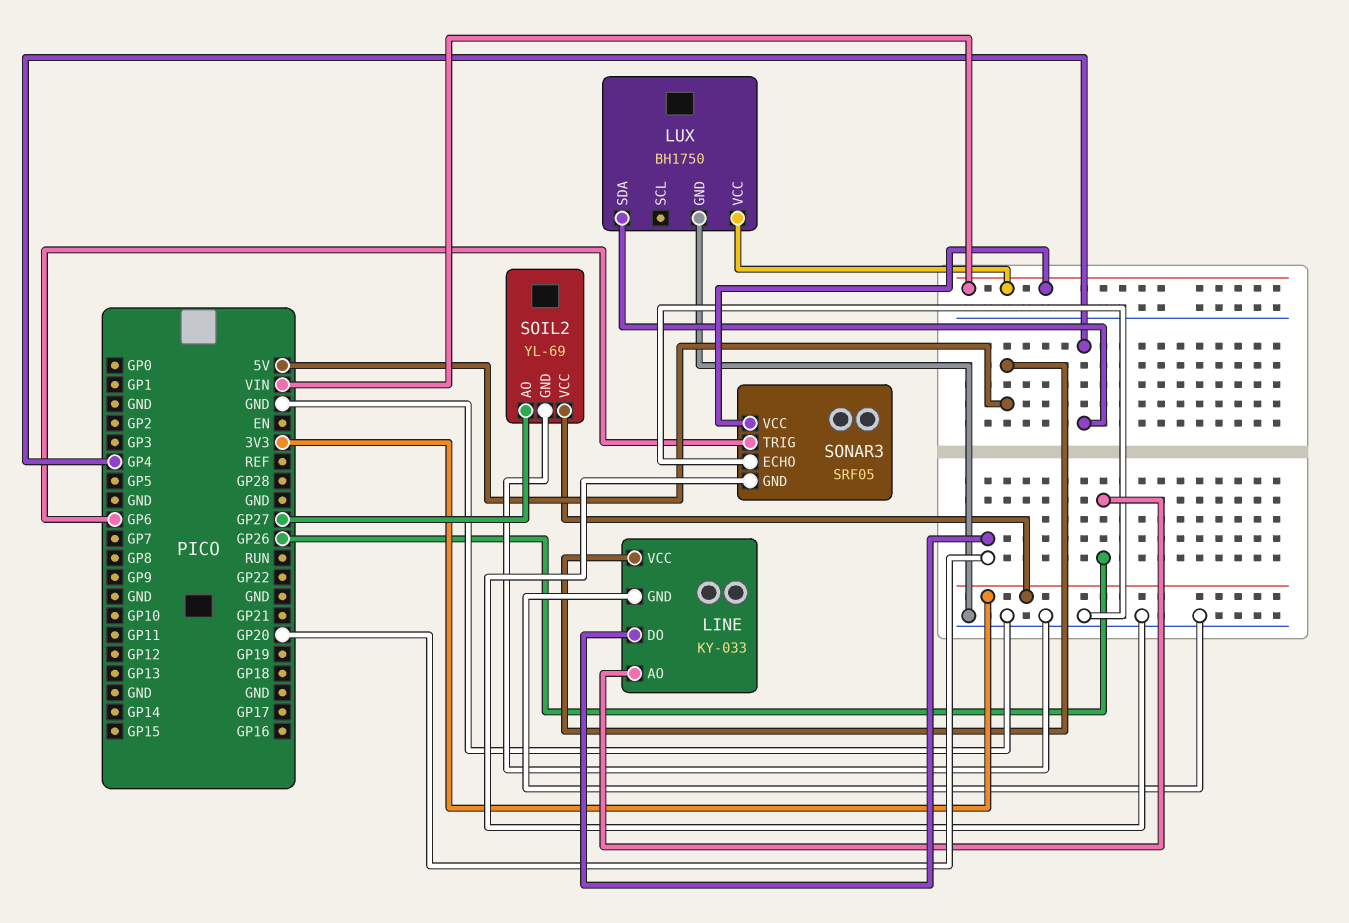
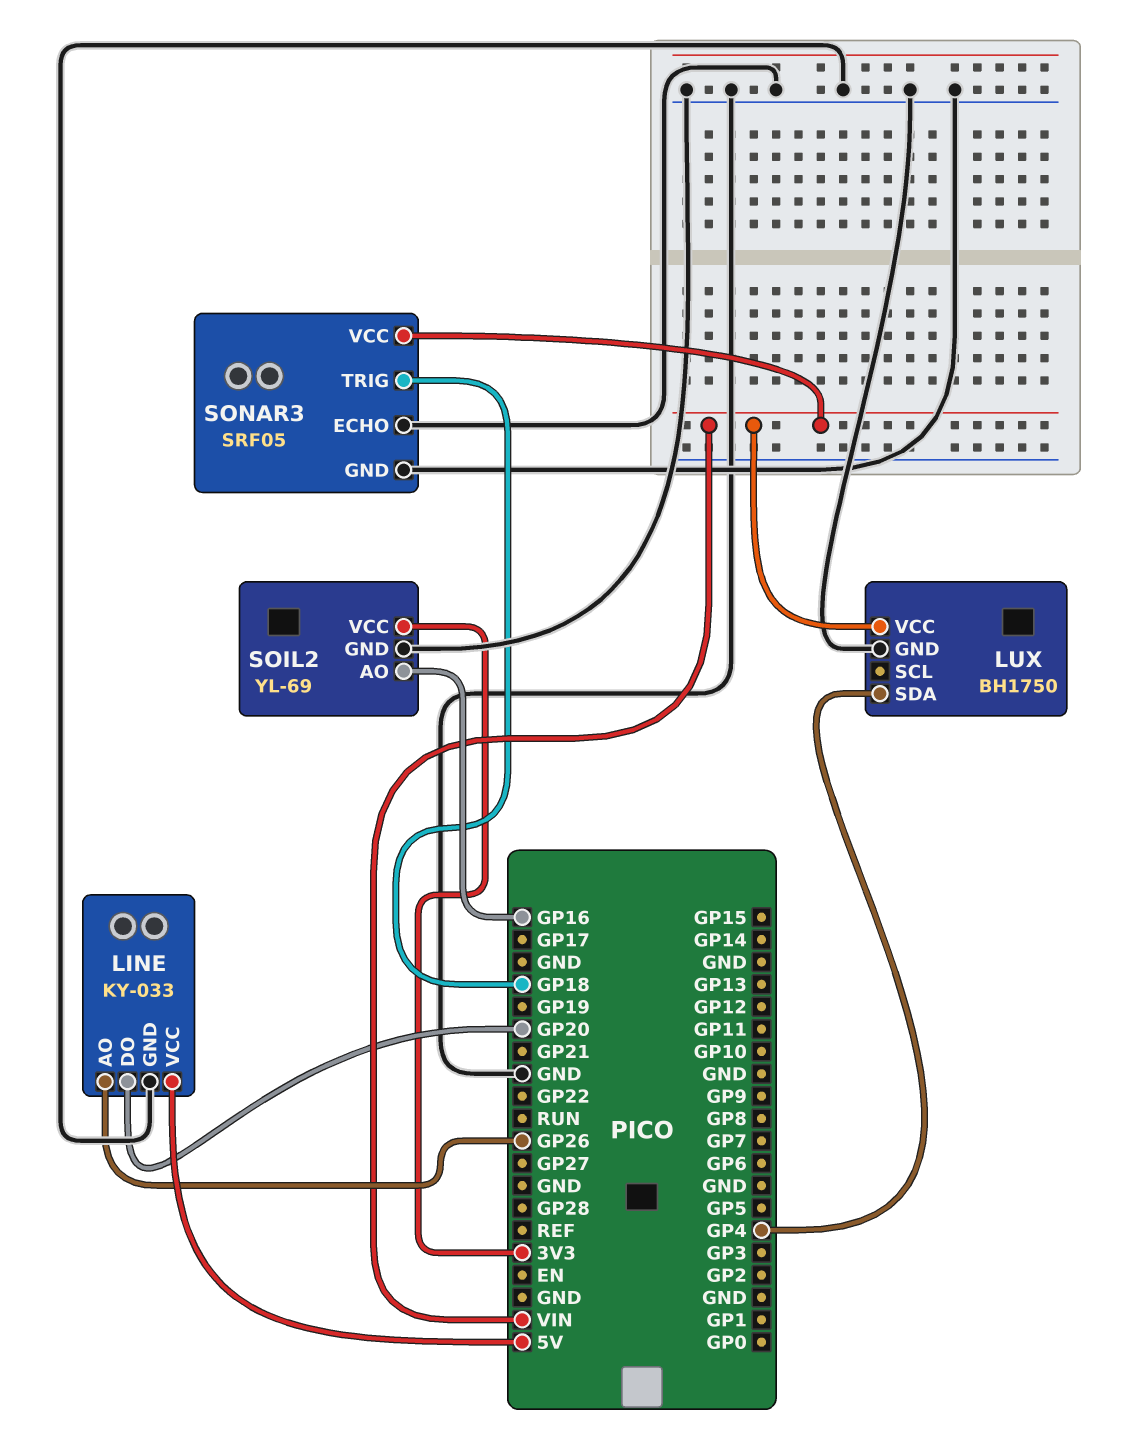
SOIL2 pin AO: GP27 -> GP16
SONAR3 pin TRIG: GP6 -> GP18

